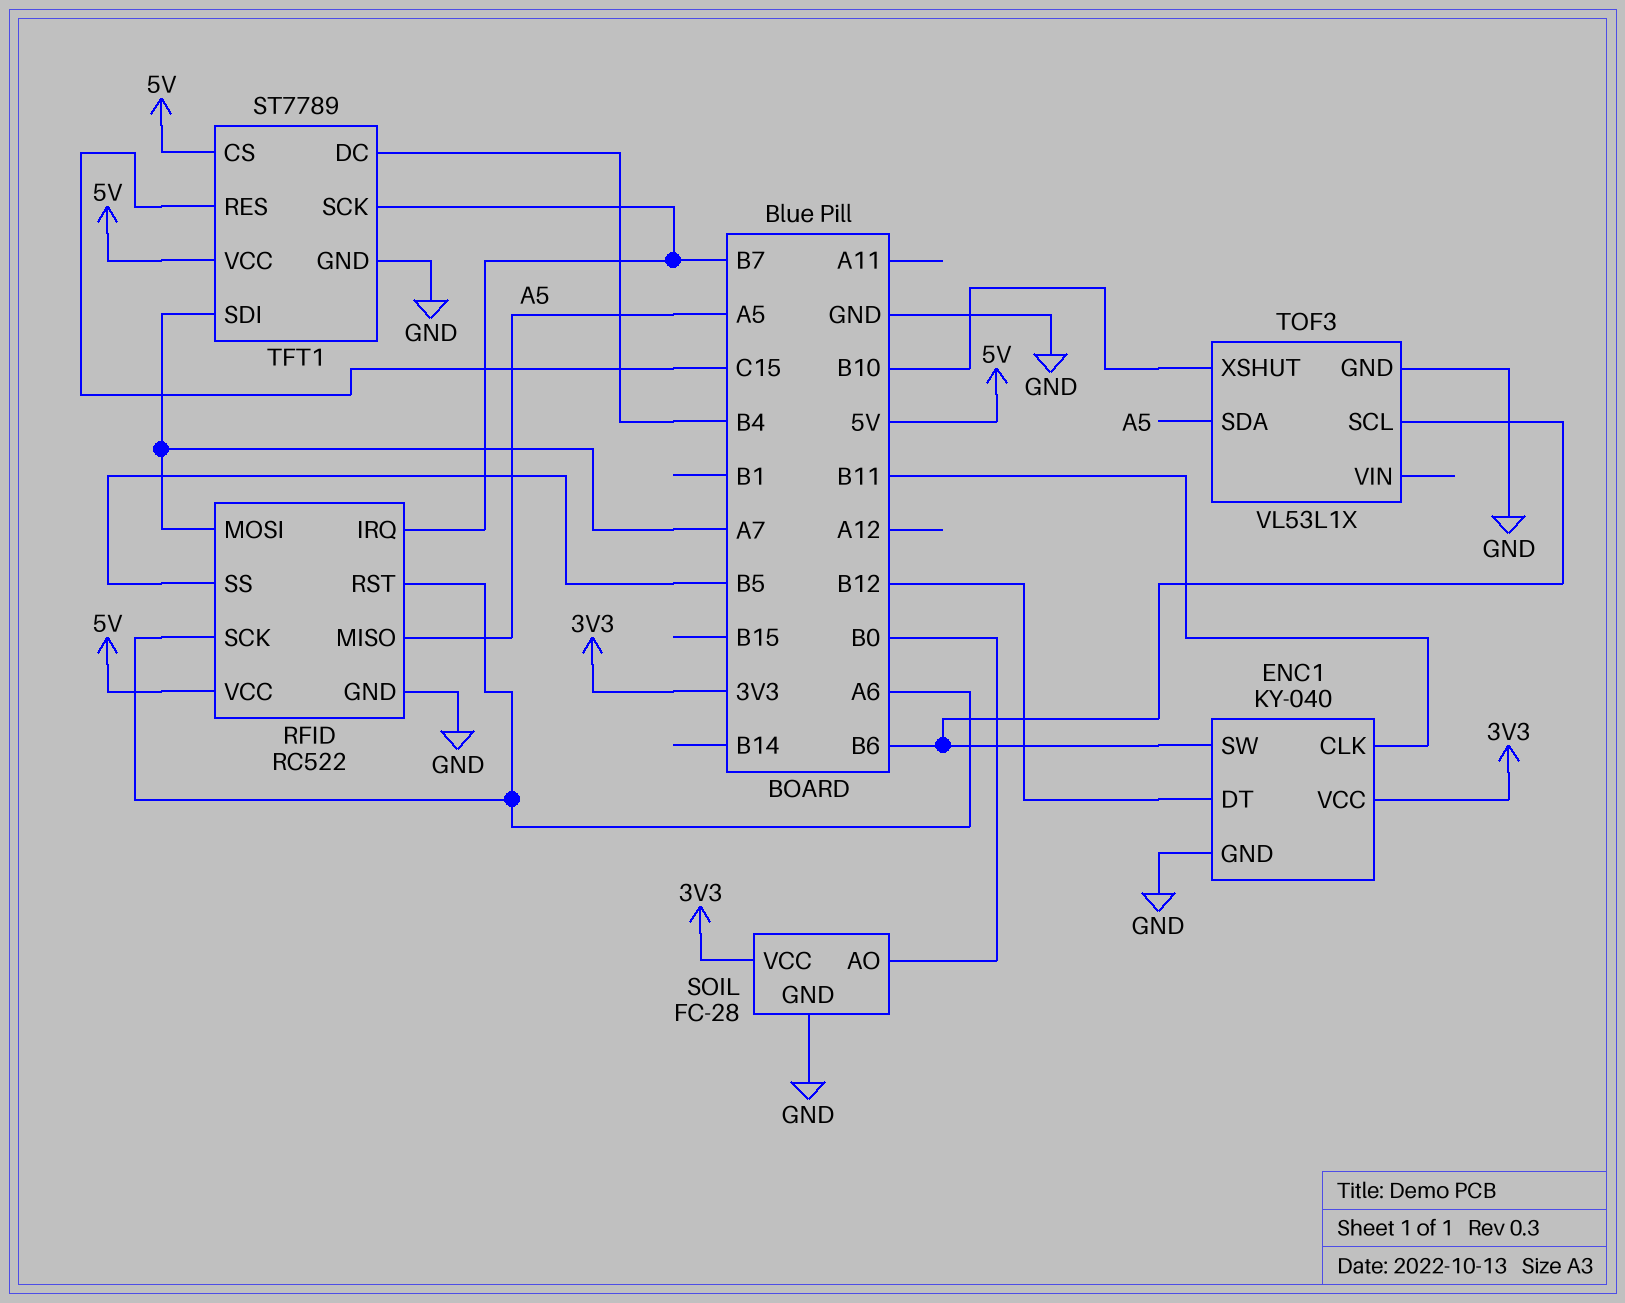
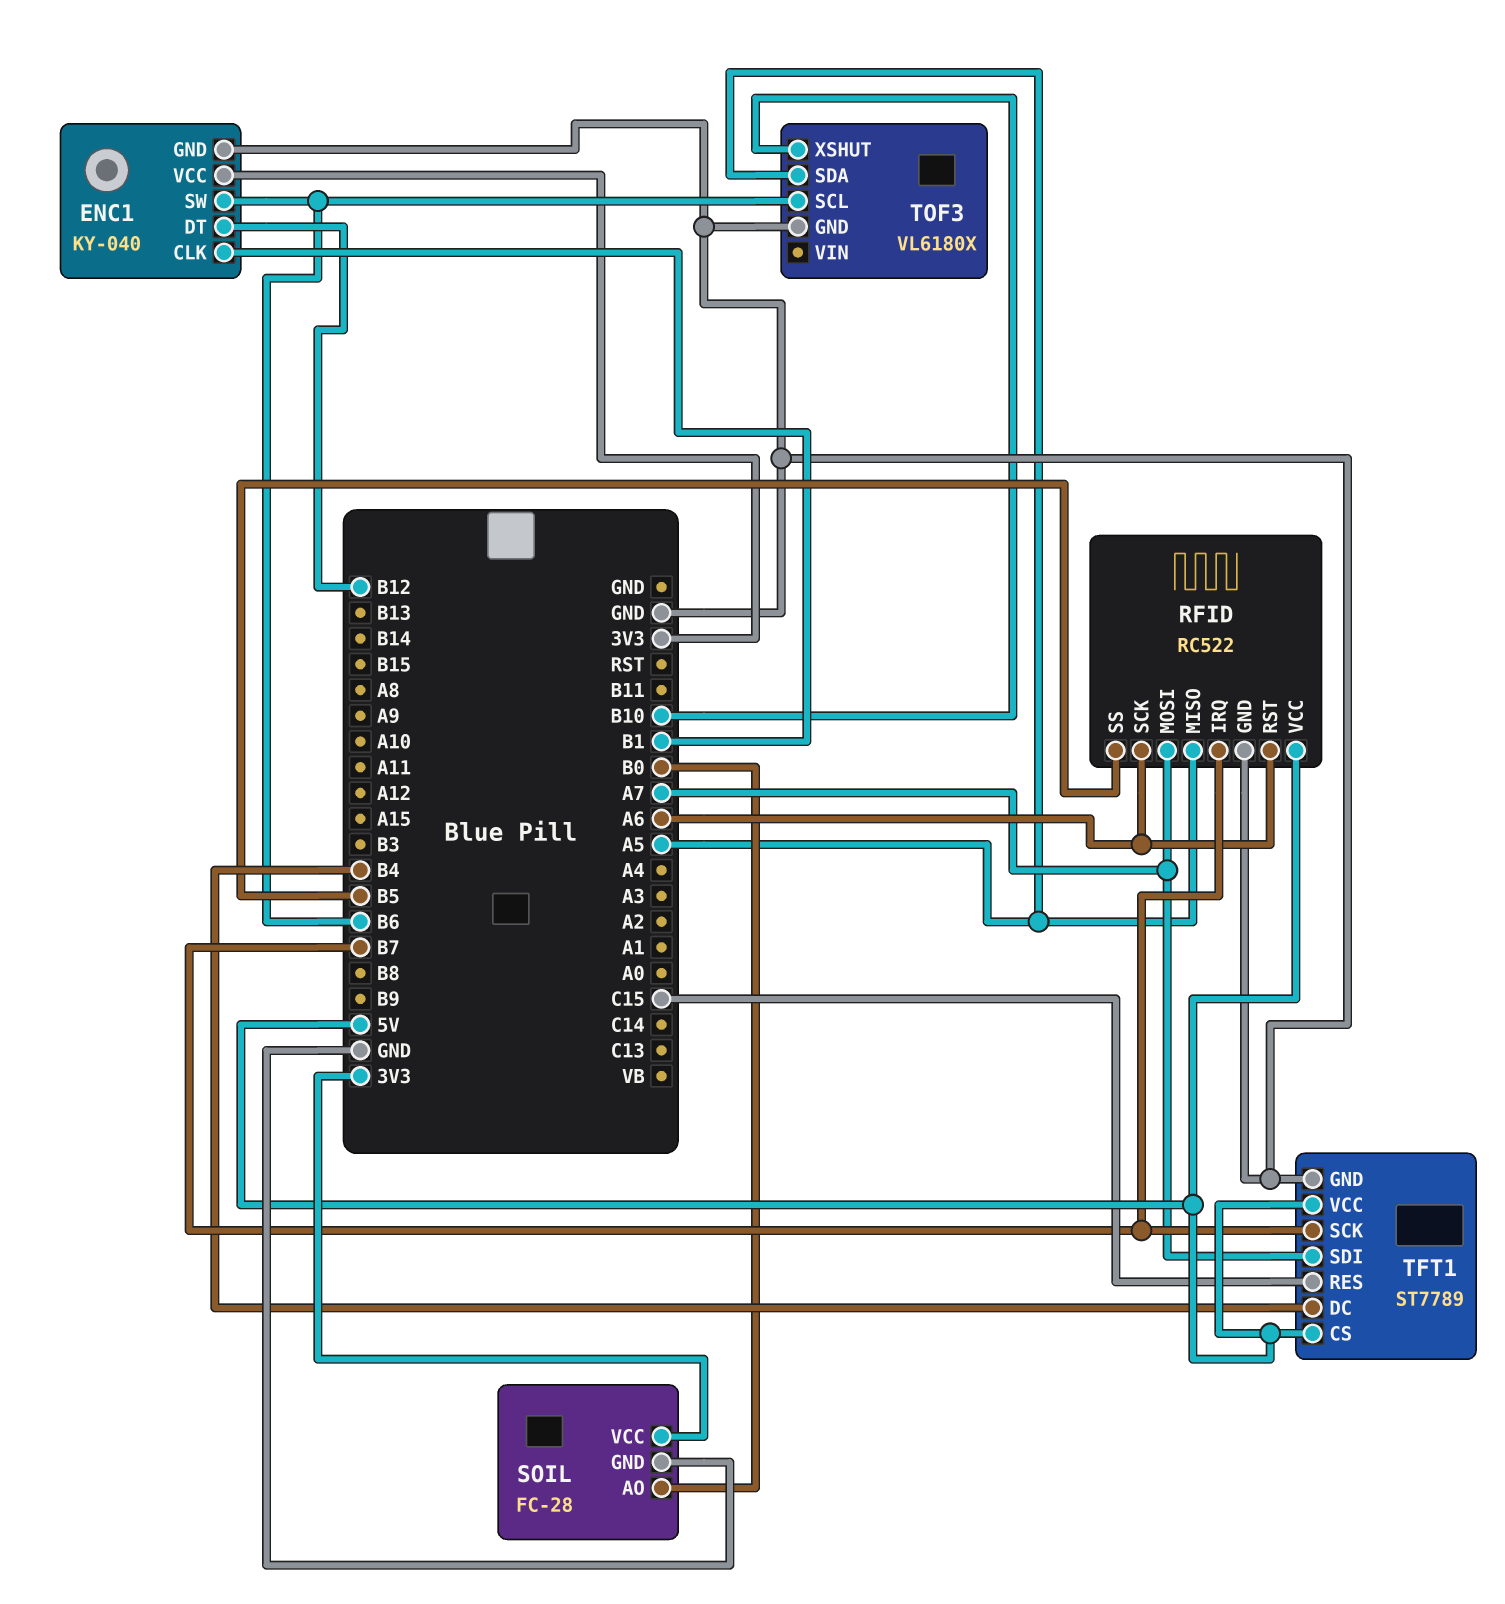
ENC1 pin CLK: B11 -> B1
TOF3: VL53L1X -> VL6180X

